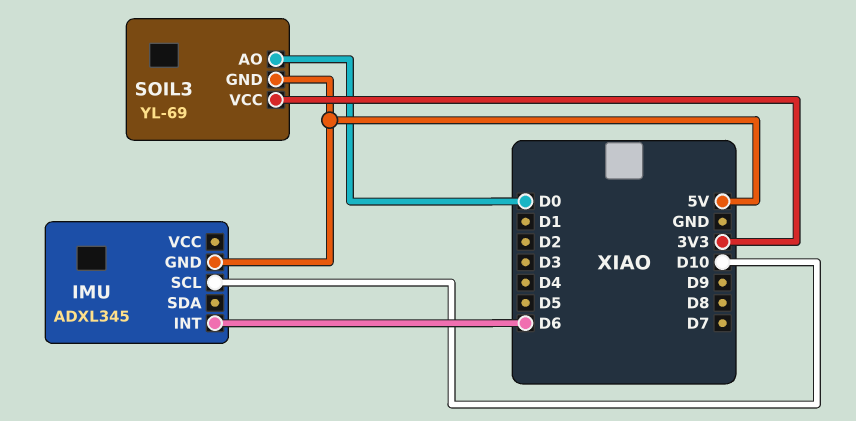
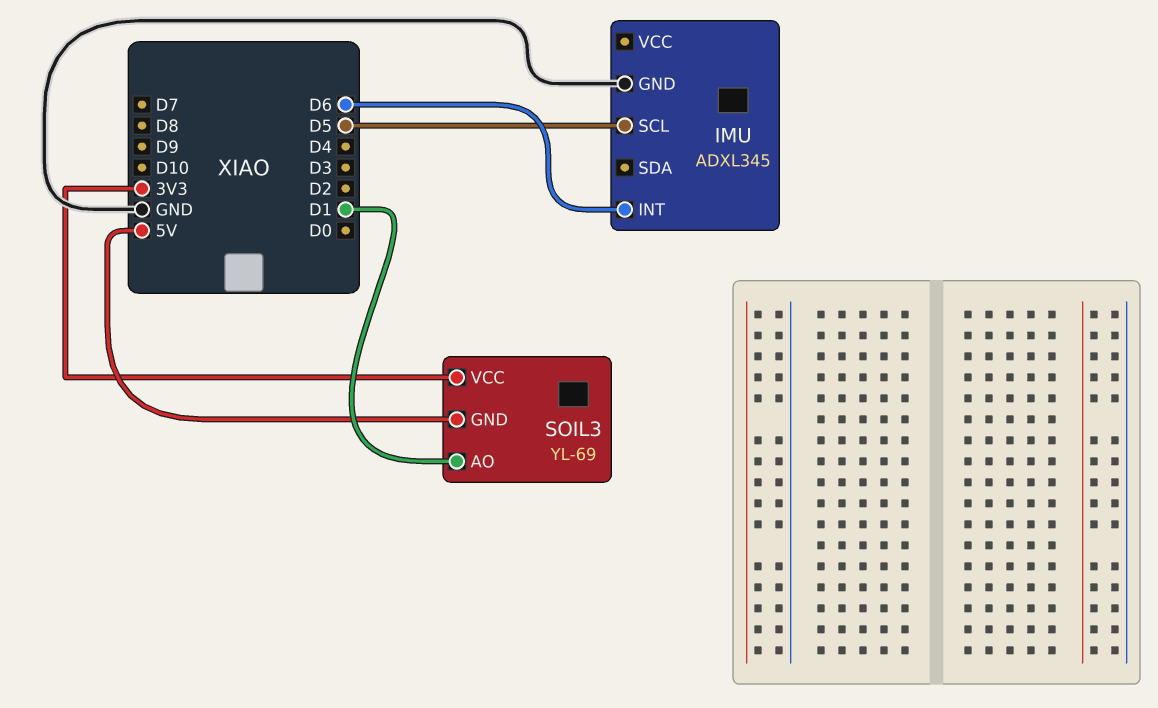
IMU pin GND: 5V -> GND
IMU pin SCL: D10 -> D5
SOIL3 pin AO: D0 -> D1

